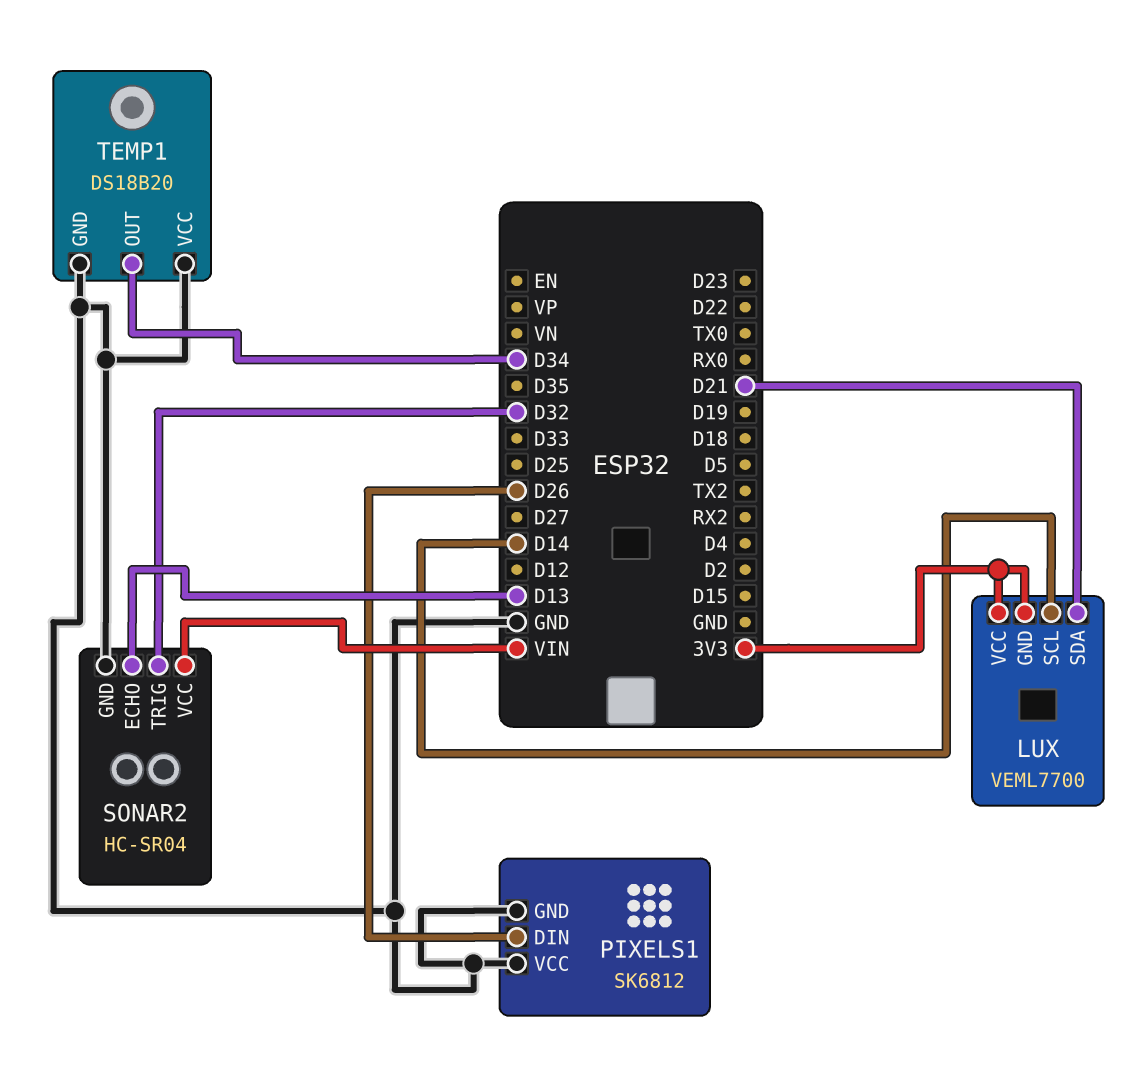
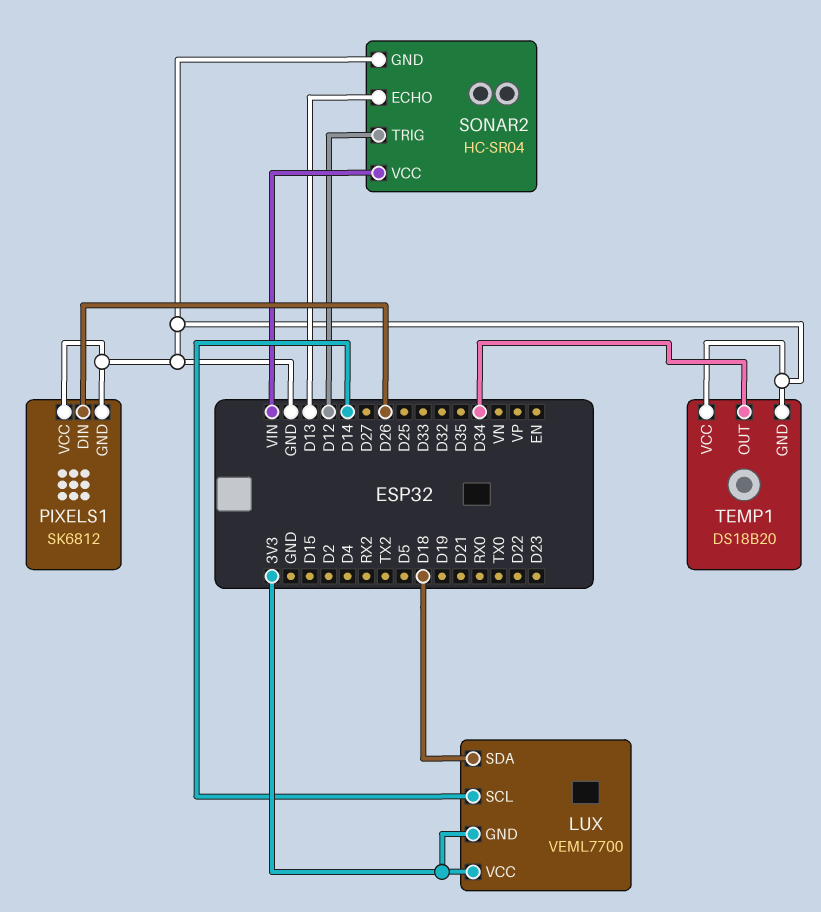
LUX pin SDA: D21 -> D18
SONAR2 pin TRIG: D32 -> D12

